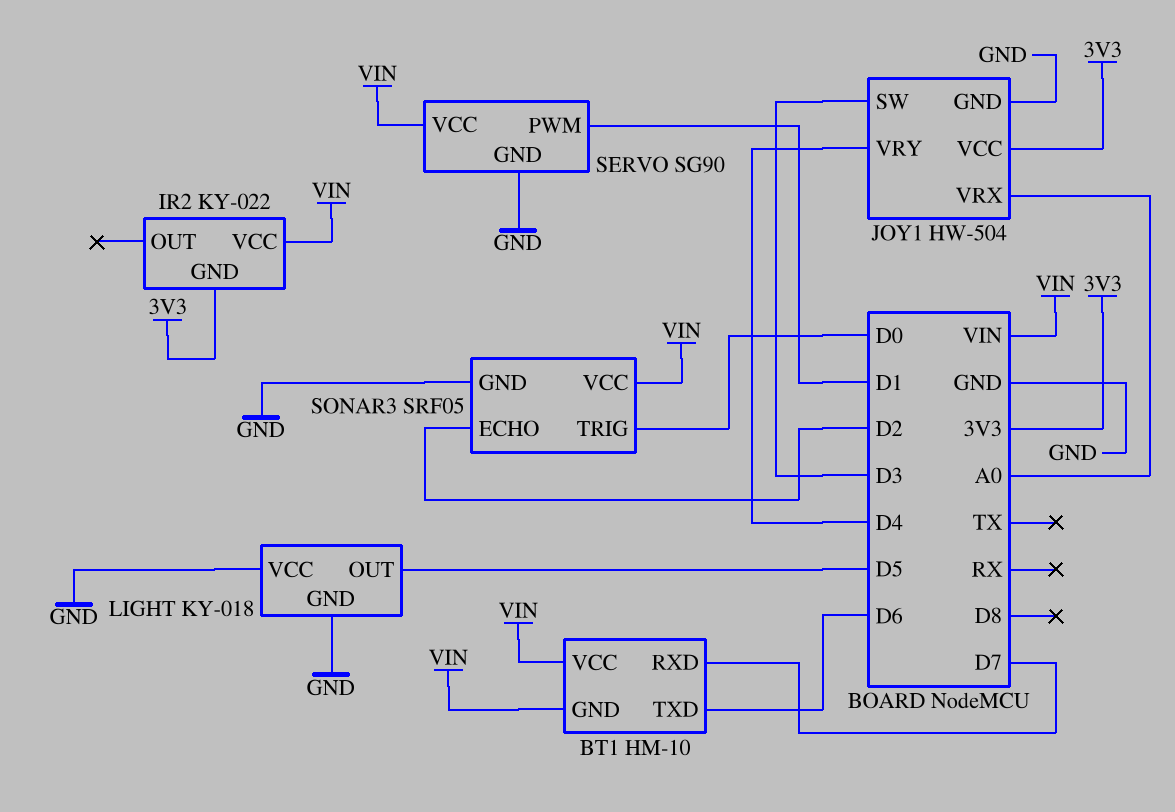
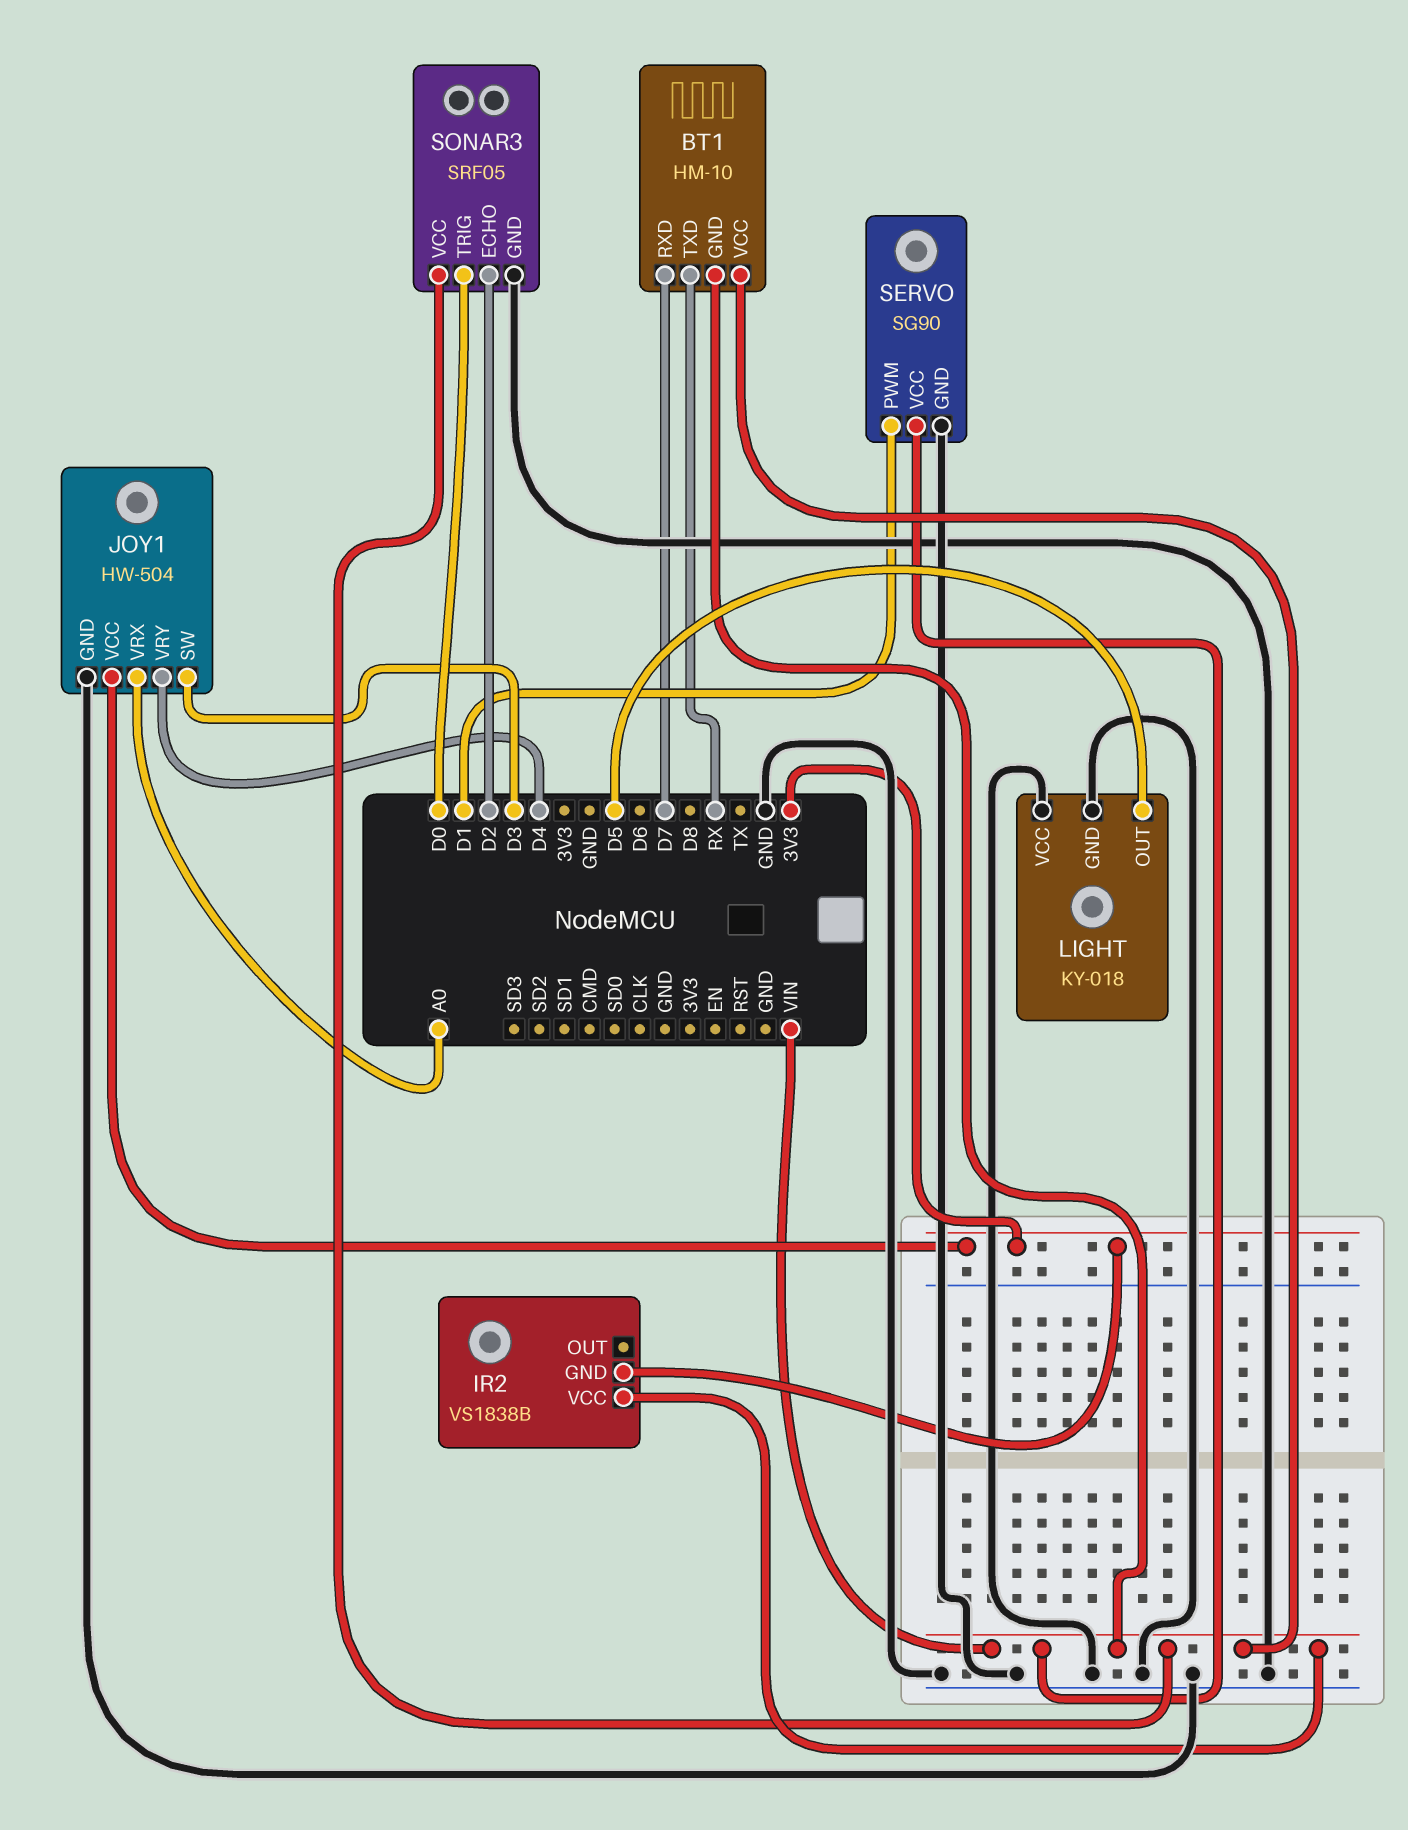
BT1 pin TXD: D6 -> RX
IR2: KY-022 -> VS1838B

